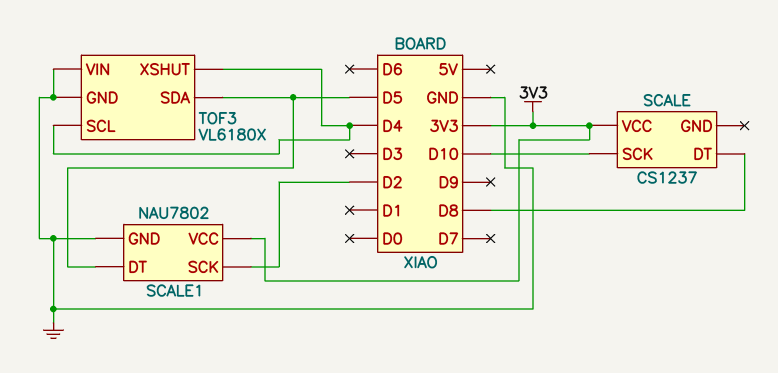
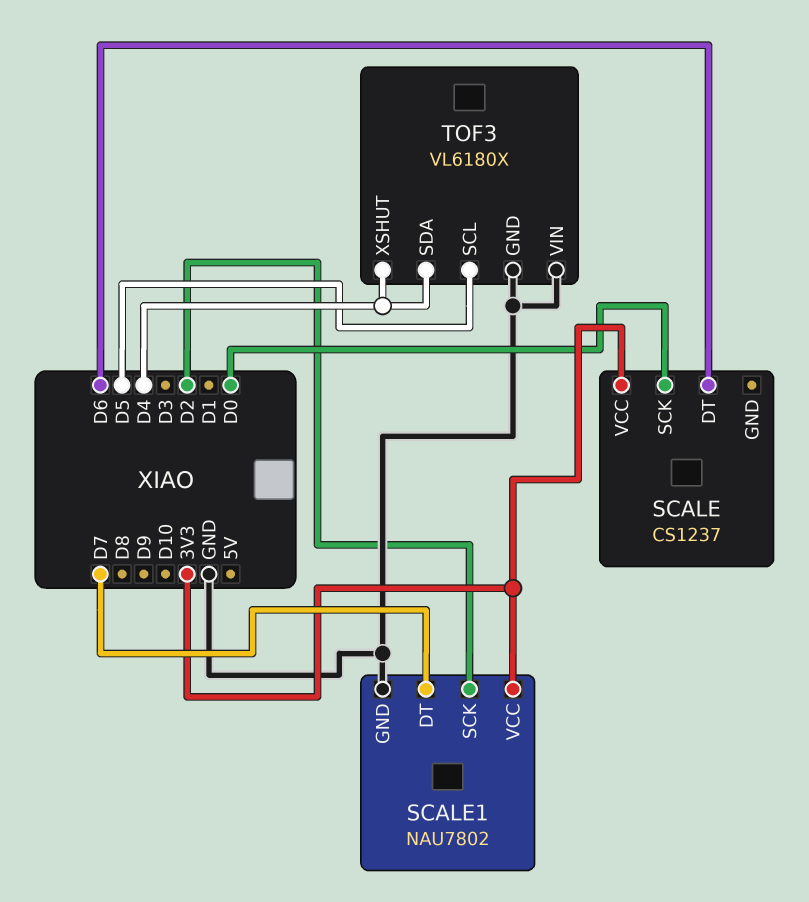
SCALE pin DT: D8 -> D6
SCALE pin SCK: D10 -> D0
SCALE1 pin DT: D5 -> D7
TOF3 pin SCL: D4 -> D5
TOF3 pin SDA: D5 -> D4

